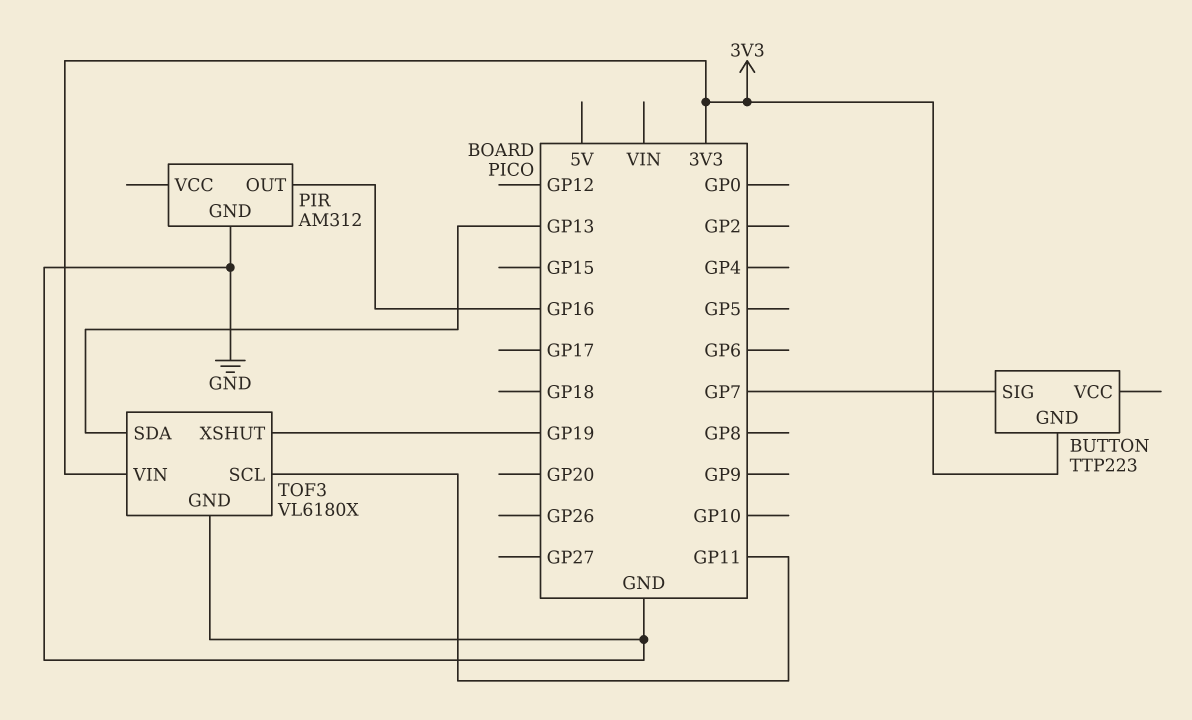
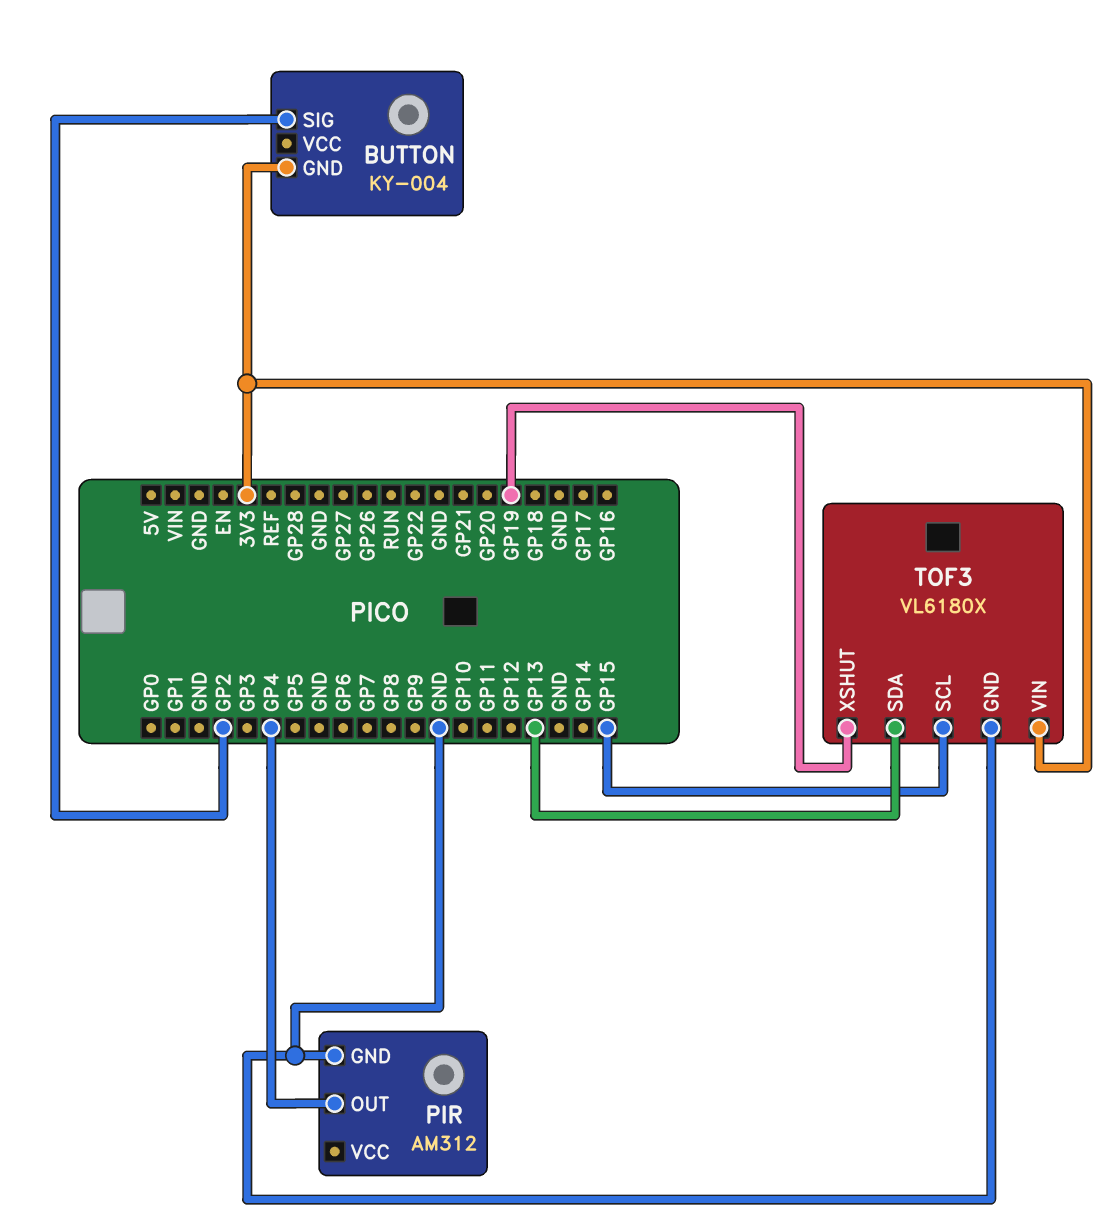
BUTTON: TTP223 -> KY-004
BUTTON pin SIG: GP7 -> GP2
PIR pin OUT: GP16 -> GP4
TOF3 pin SCL: GP11 -> GP15

